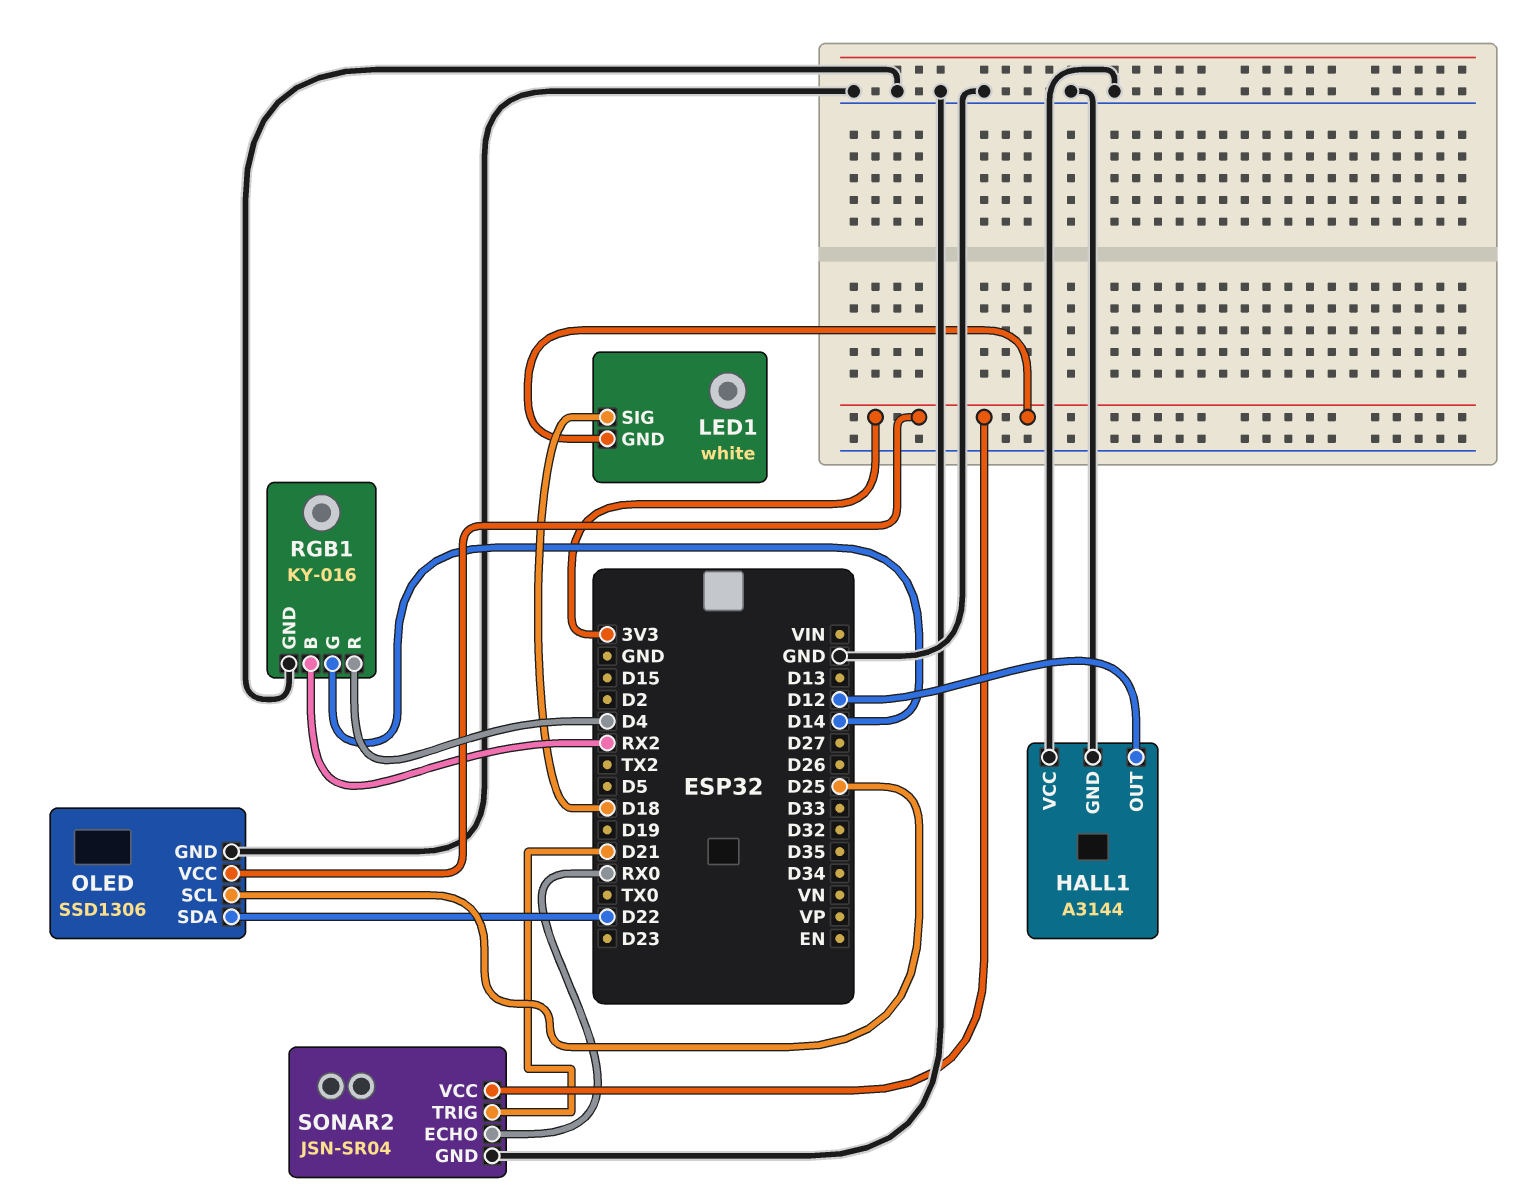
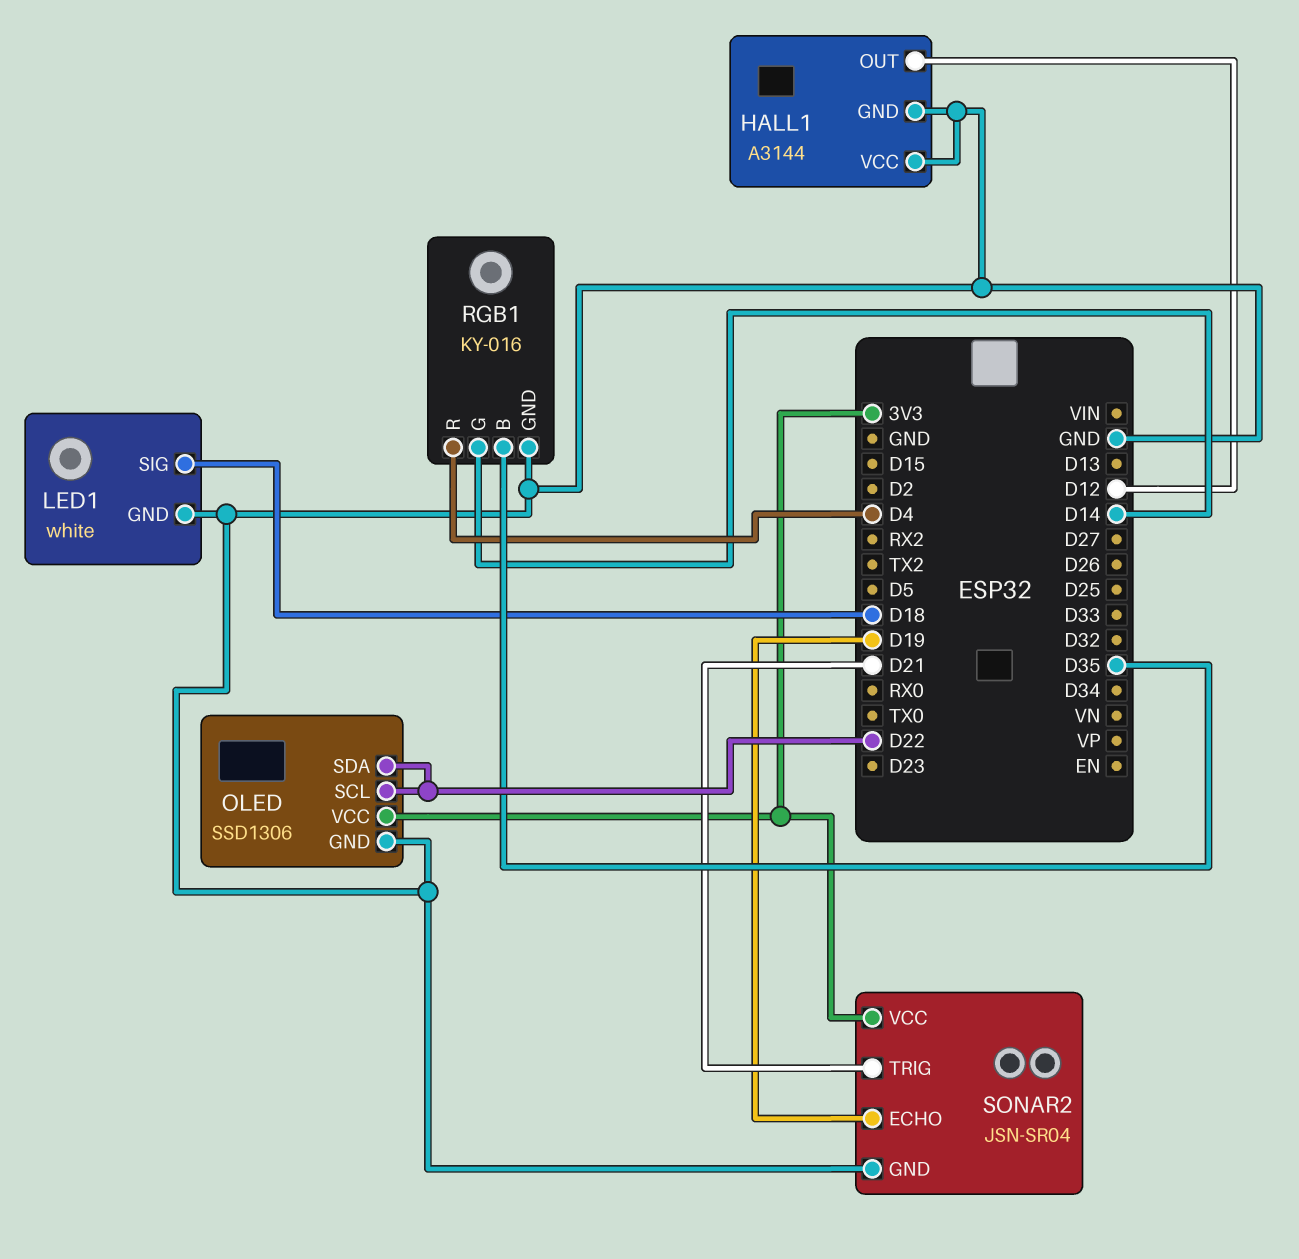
LED1 pin GND: 3V3 -> GND
OLED pin SCL: D25 -> D22
RGB1 pin B: RX2 -> D35
SONAR2 pin ECHO: RX0 -> D19

